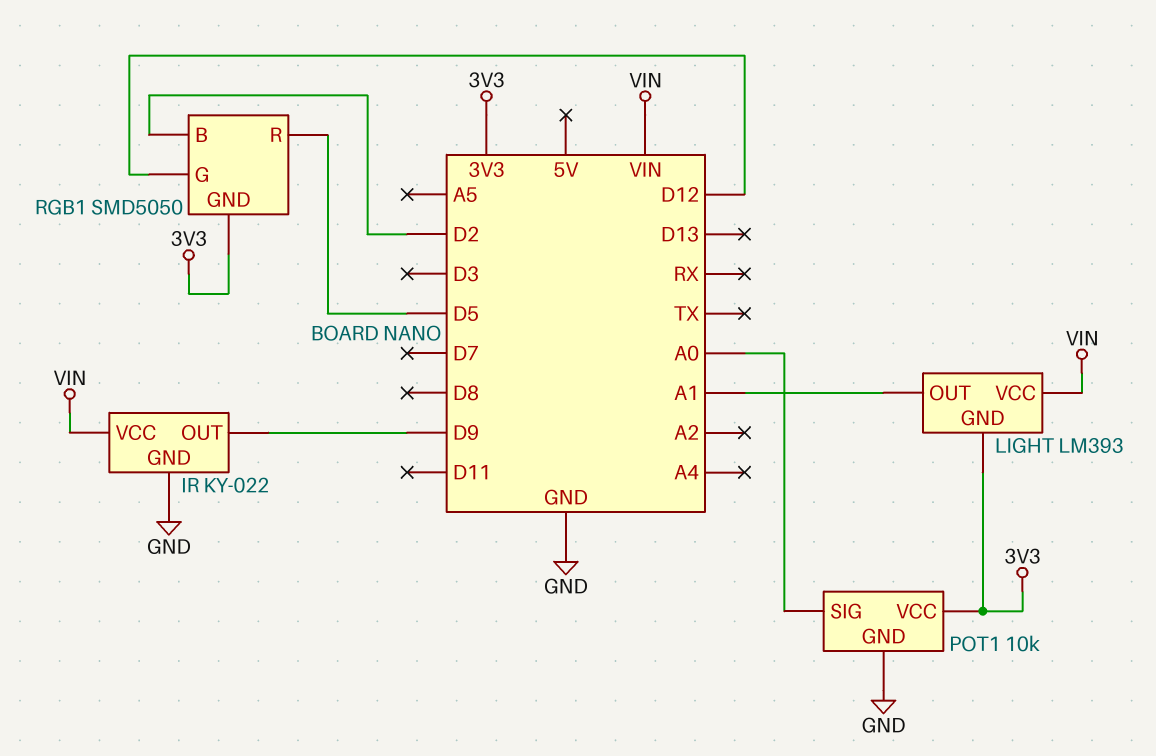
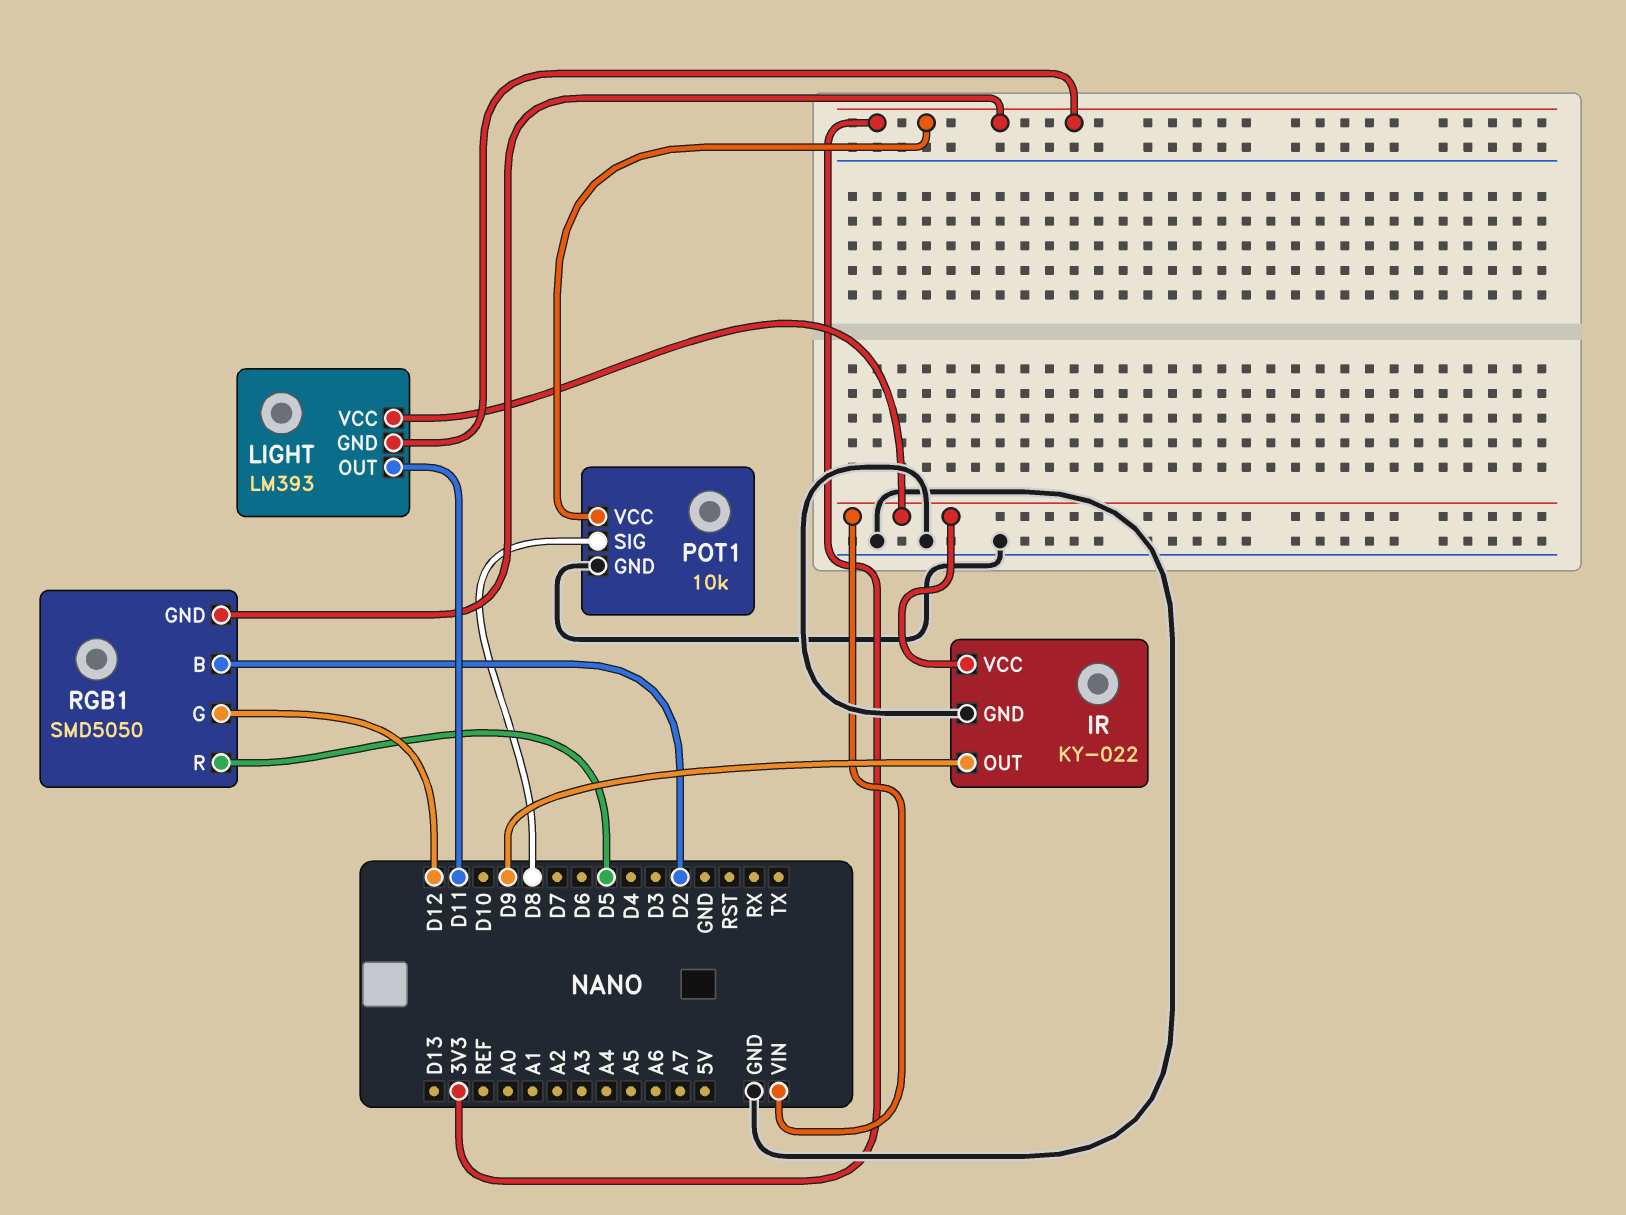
LIGHT pin OUT: A1 -> D11
POT1 pin SIG: A0 -> D8

